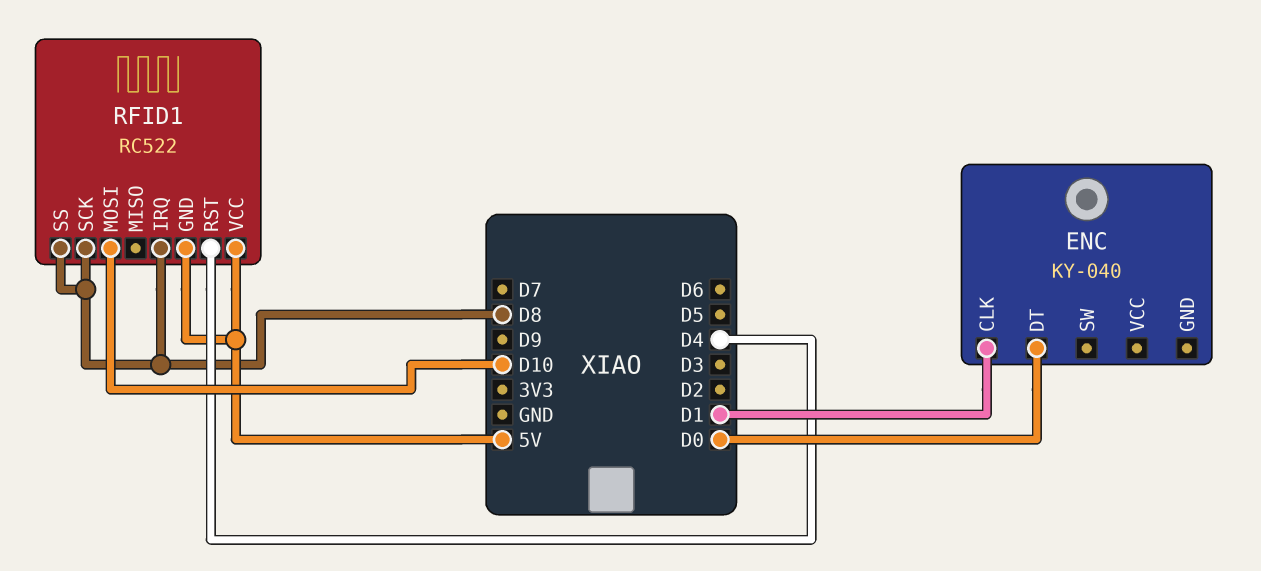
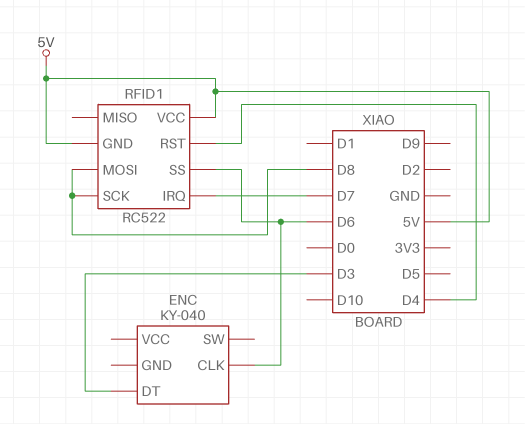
ENC pin CLK: D1 -> D6
ENC pin DT: D0 -> D3
RFID1 pin IRQ: D8 -> D7
RFID1 pin MOSI: D10 -> D8
RFID1 pin SS: D8 -> D6

